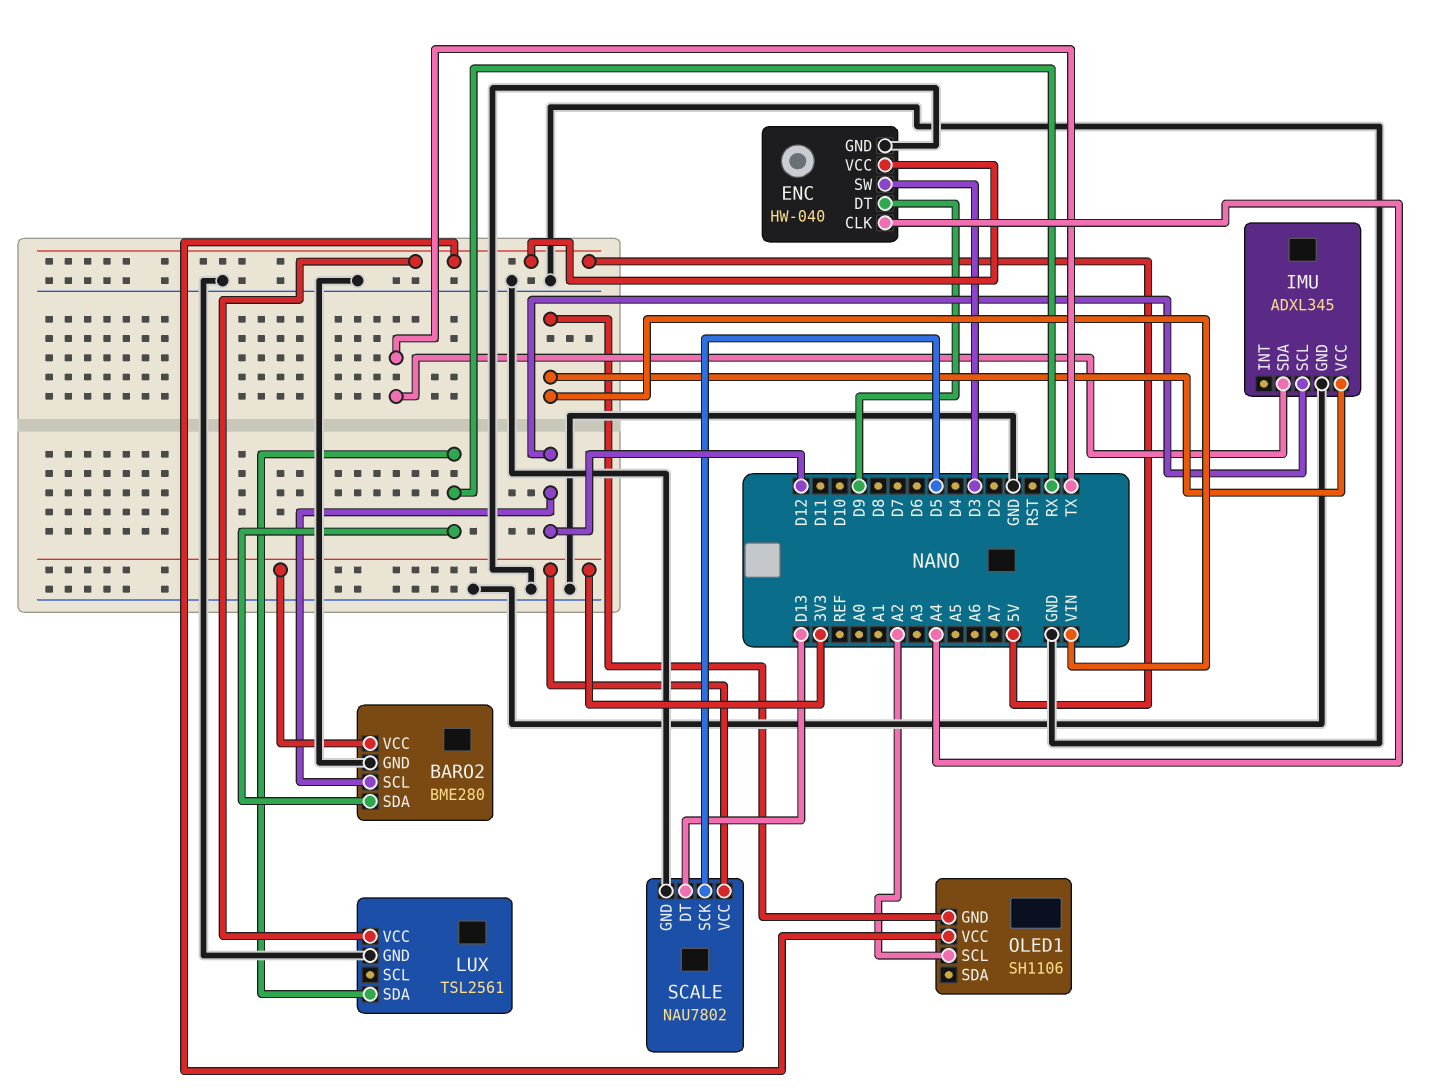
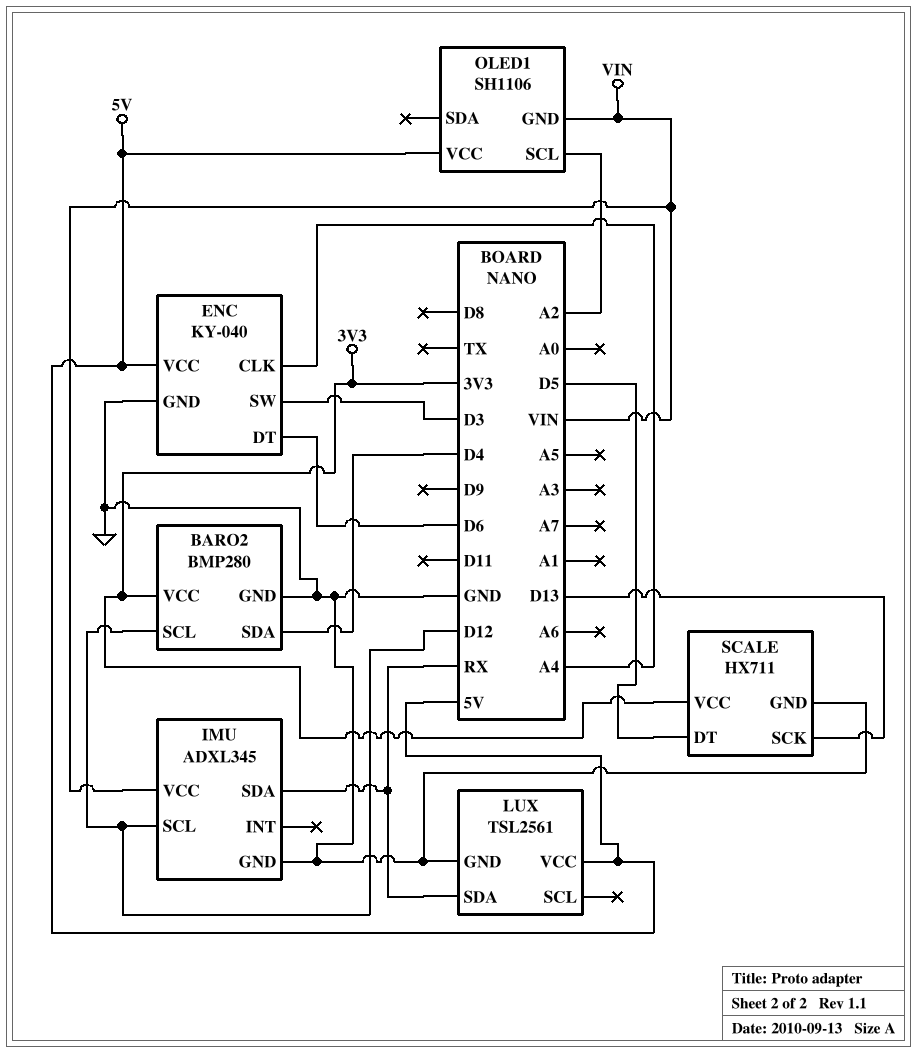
BARO2: BME280 -> BMP280
BARO2 pin SDA: RX -> D4
ENC: HW-040 -> KY-040
ENC pin DT: D9 -> D6
IMU pin SDA: TX -> RX
SCALE: NAU7802 -> HX711
SCALE pin DT: D13 -> D5
SCALE pin SCK: D5 -> D13

